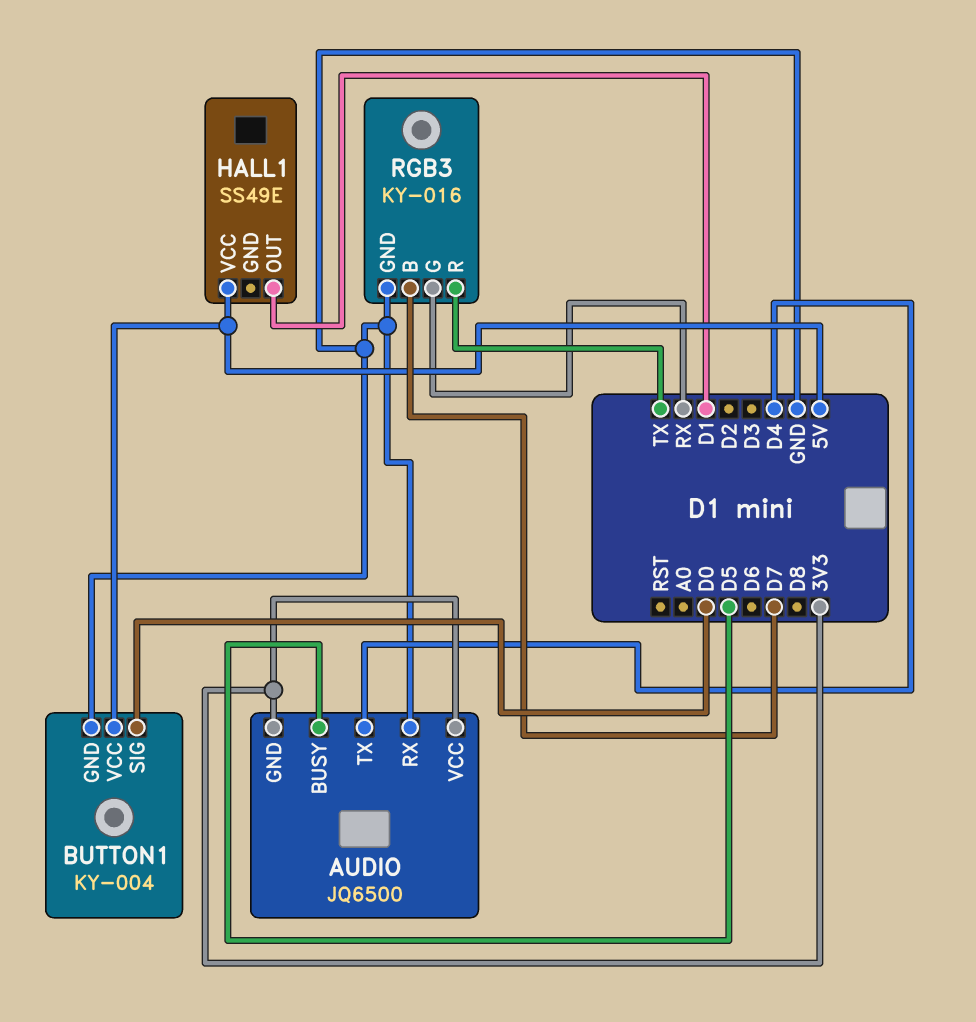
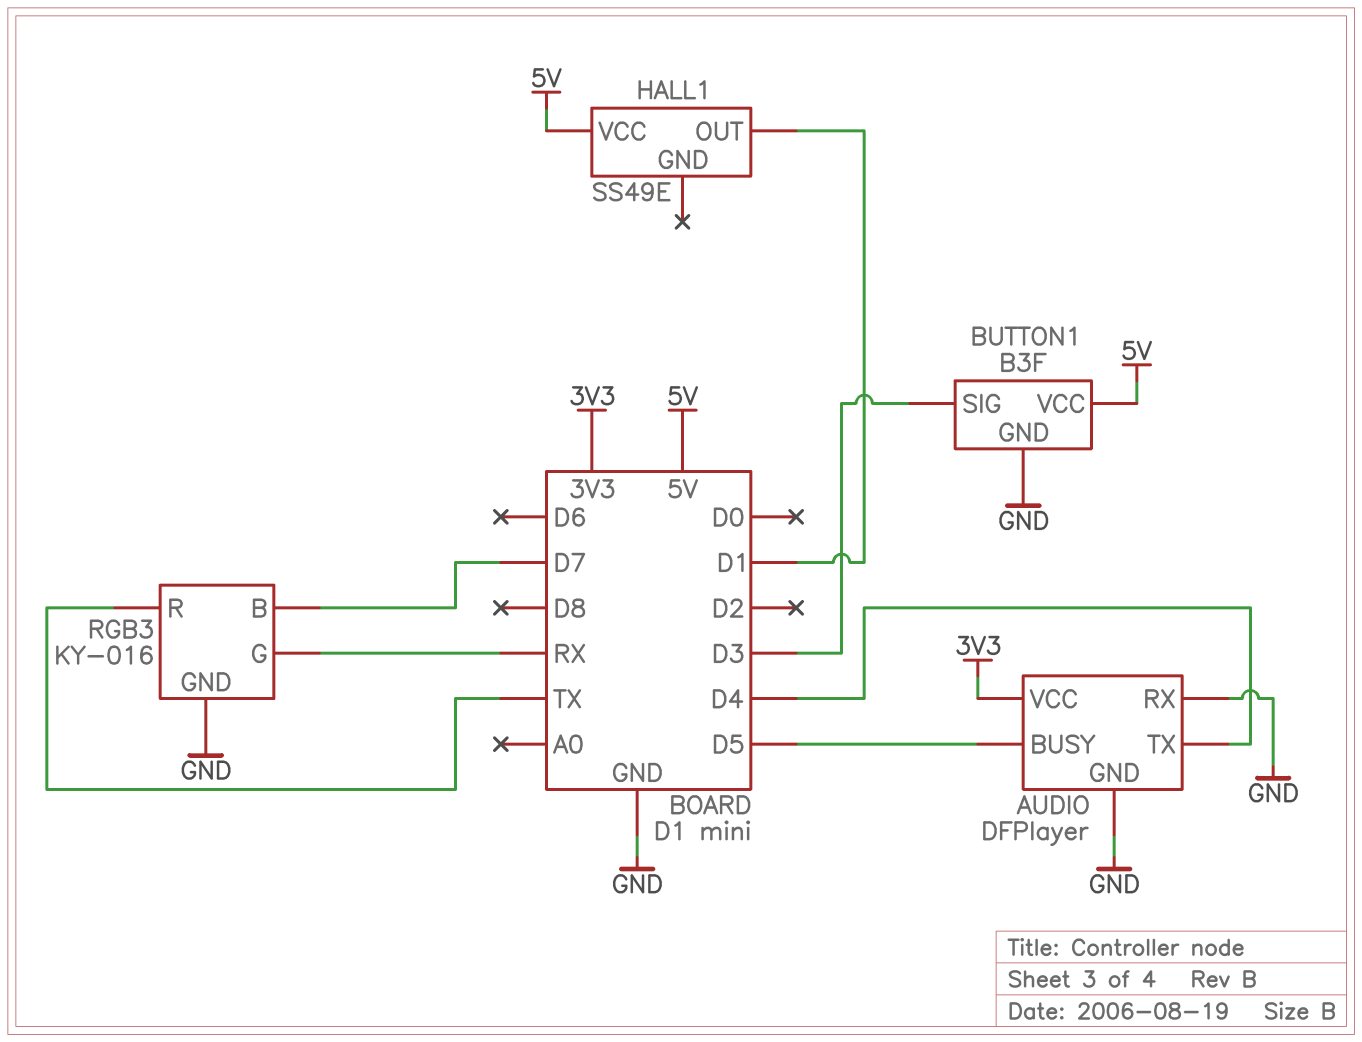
AUDIO: JQ6500 -> DFPlayer
AUDIO pin GND: 3V3 -> GND
BUTTON1: KY-004 -> B3F
BUTTON1 pin SIG: D0 -> D3

